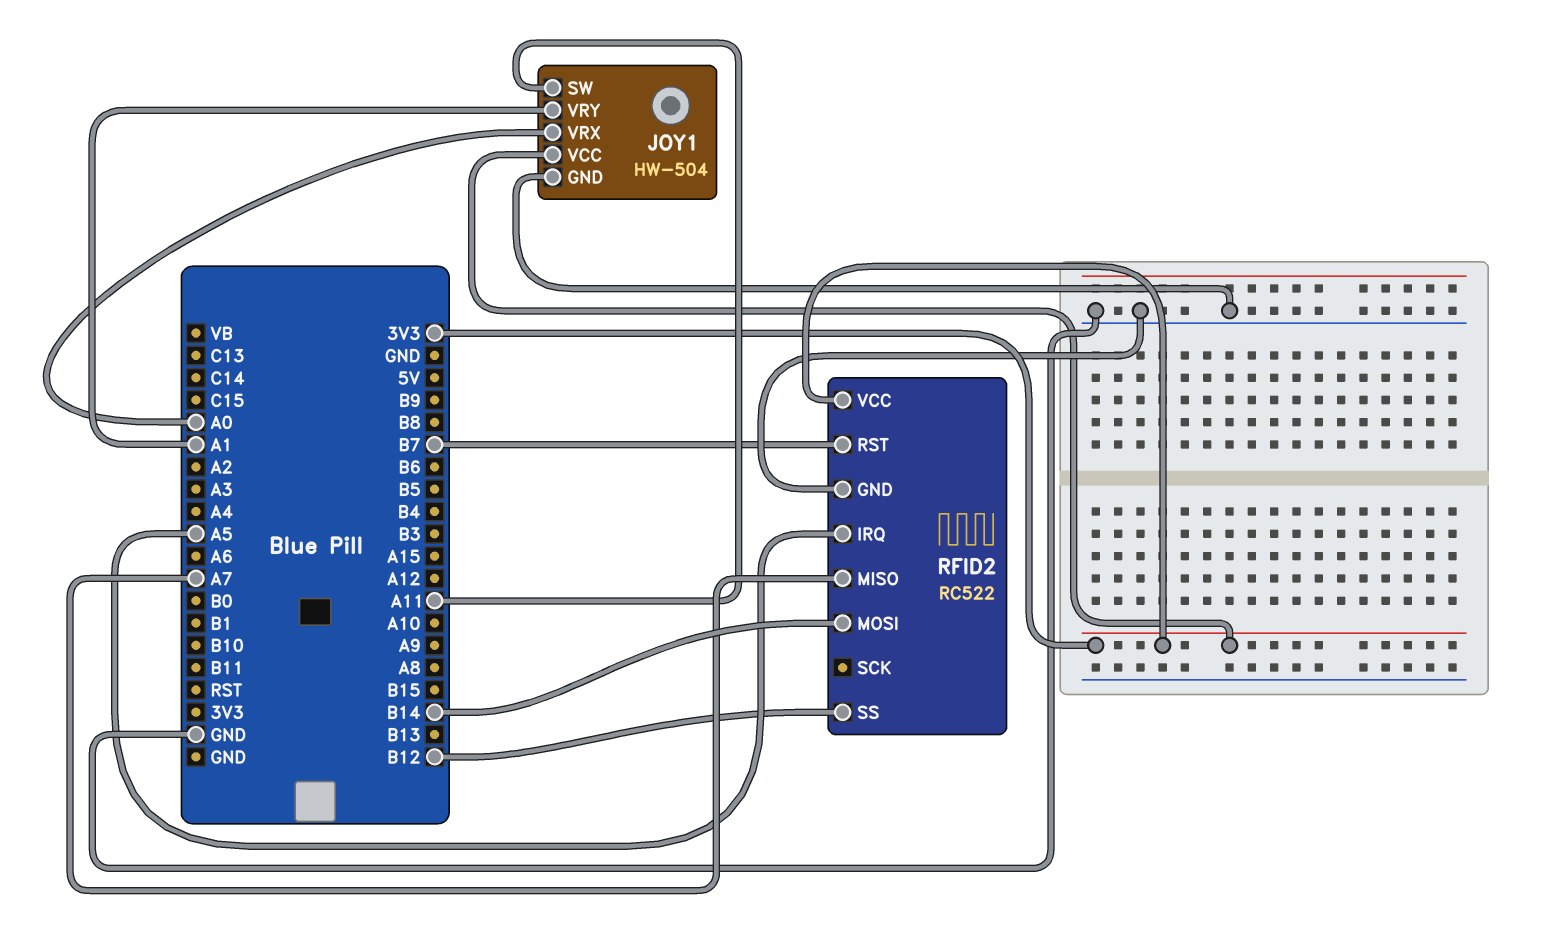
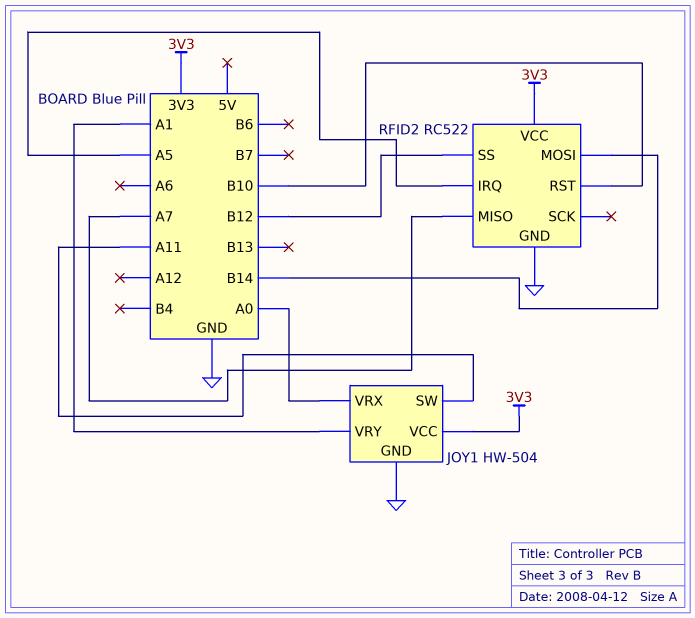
RFID2 pin RST: B7 -> B10

